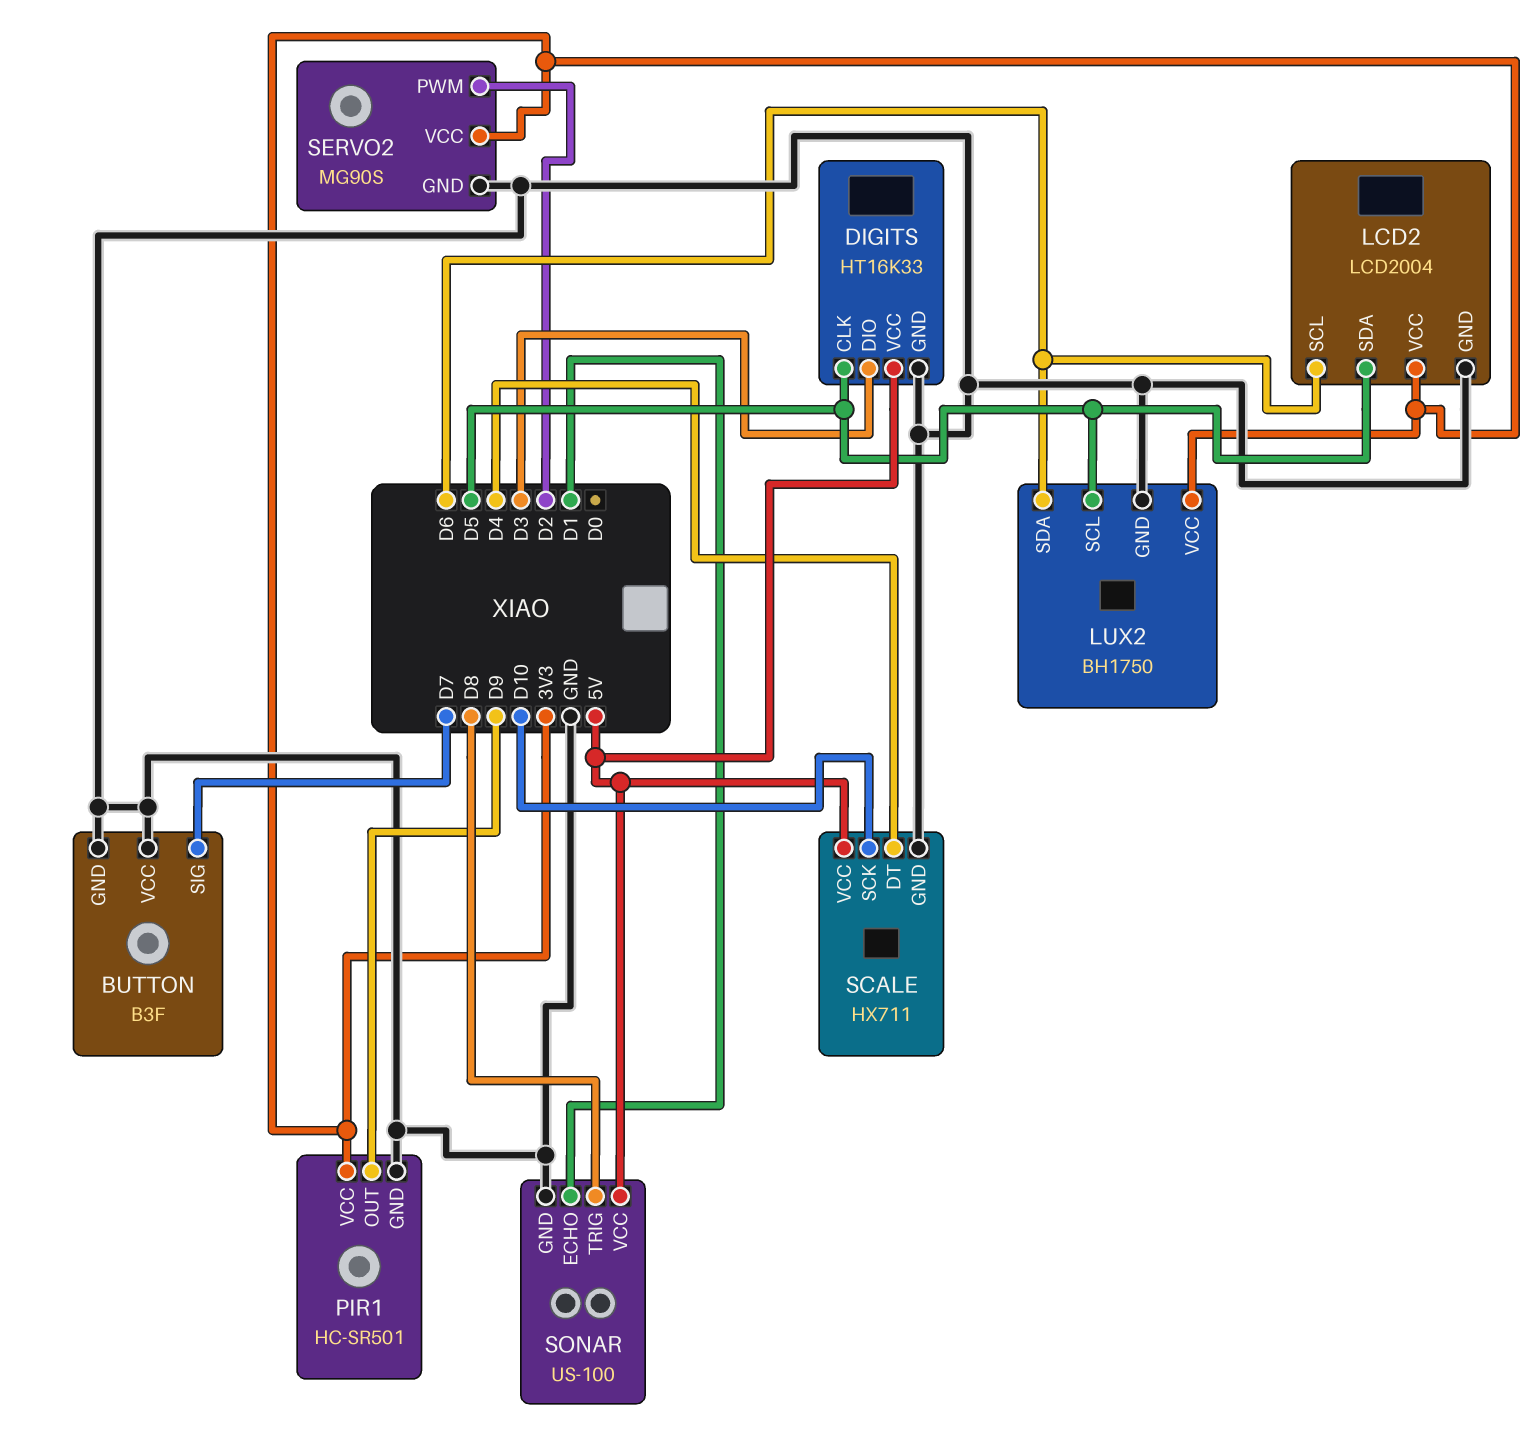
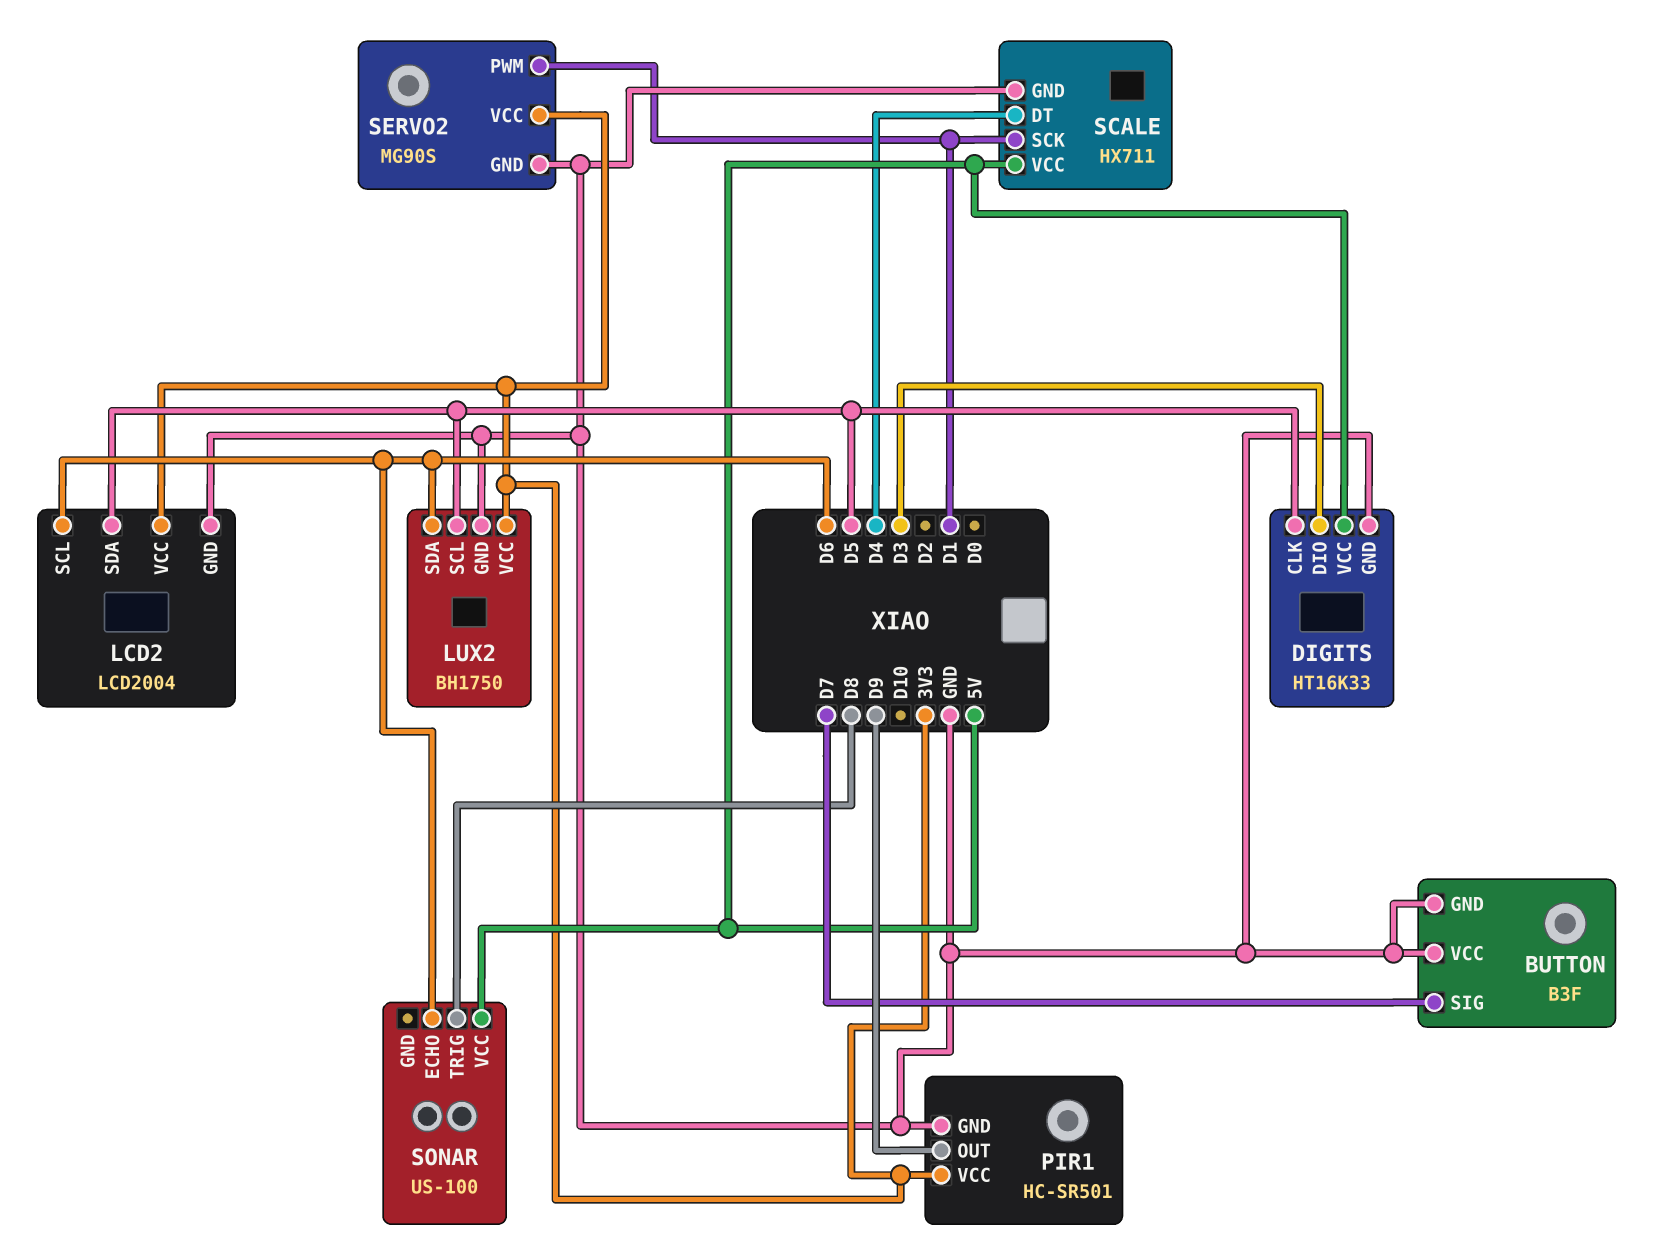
SCALE pin SCK: D10 -> D1
SERVO2 pin PWM: D2 -> D1
SONAR pin ECHO: D1 -> D6
SONAR pin GND: GND -> none

